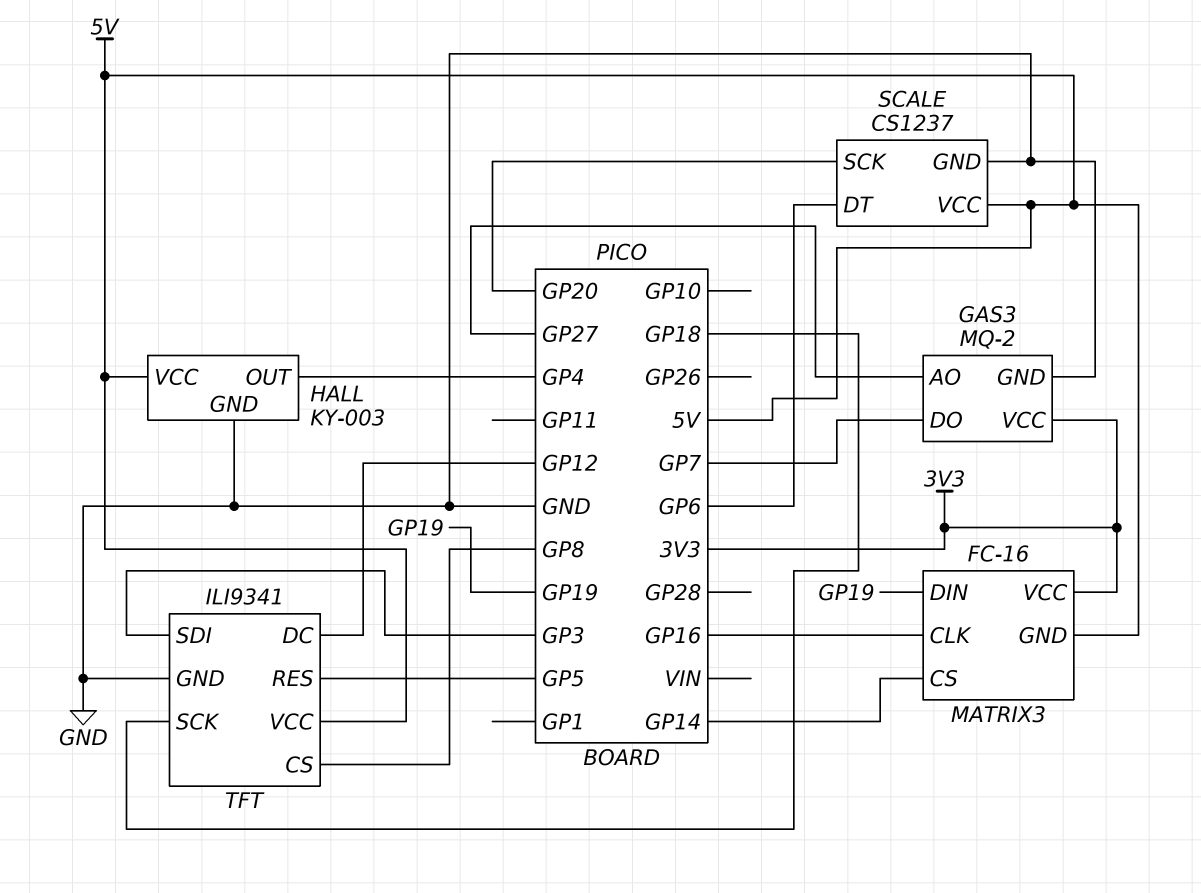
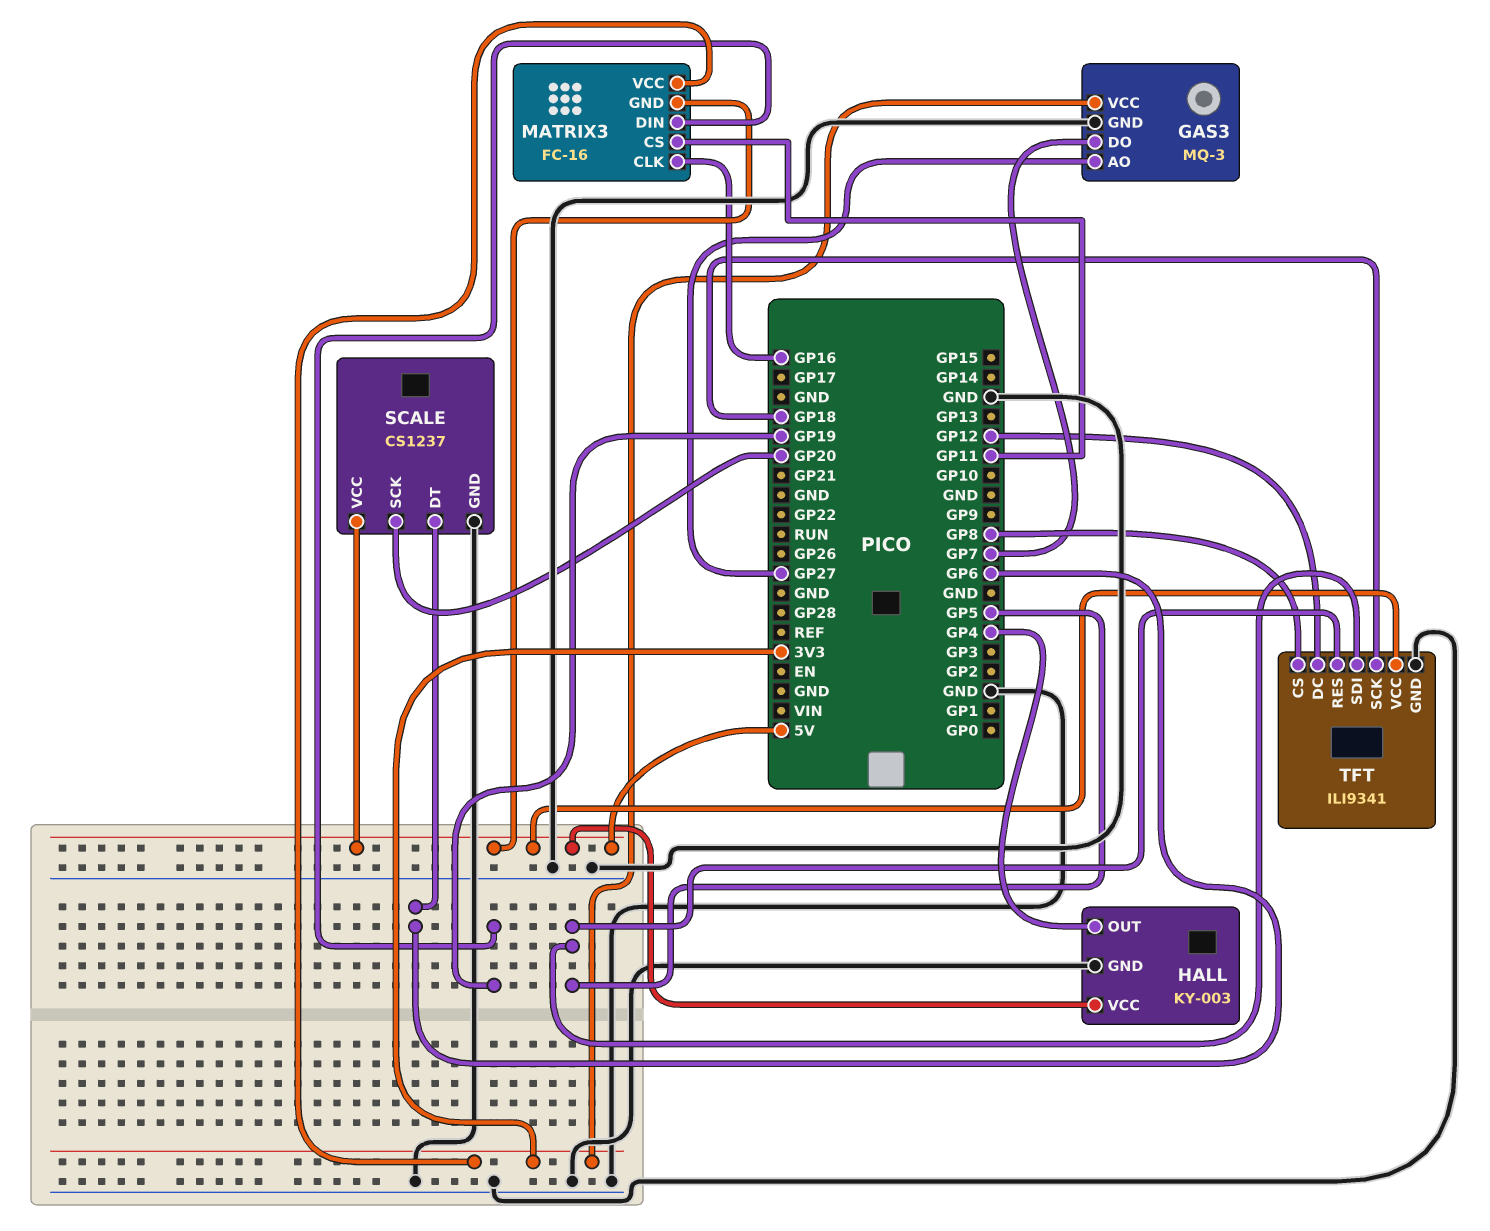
GAS3: MQ-2 -> MQ-3
MATRIX3 pin CS: GP14 -> GP11
TFT pin SDI: GP3 -> GP5

